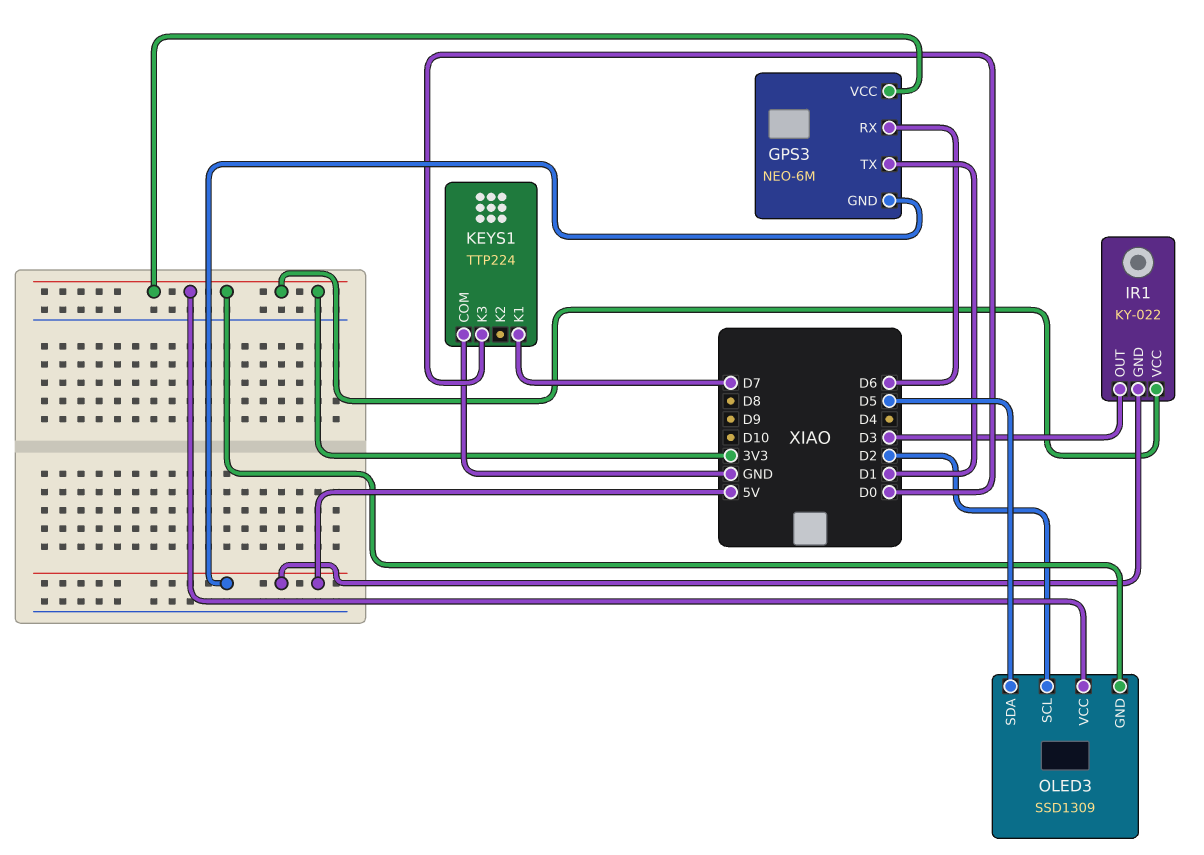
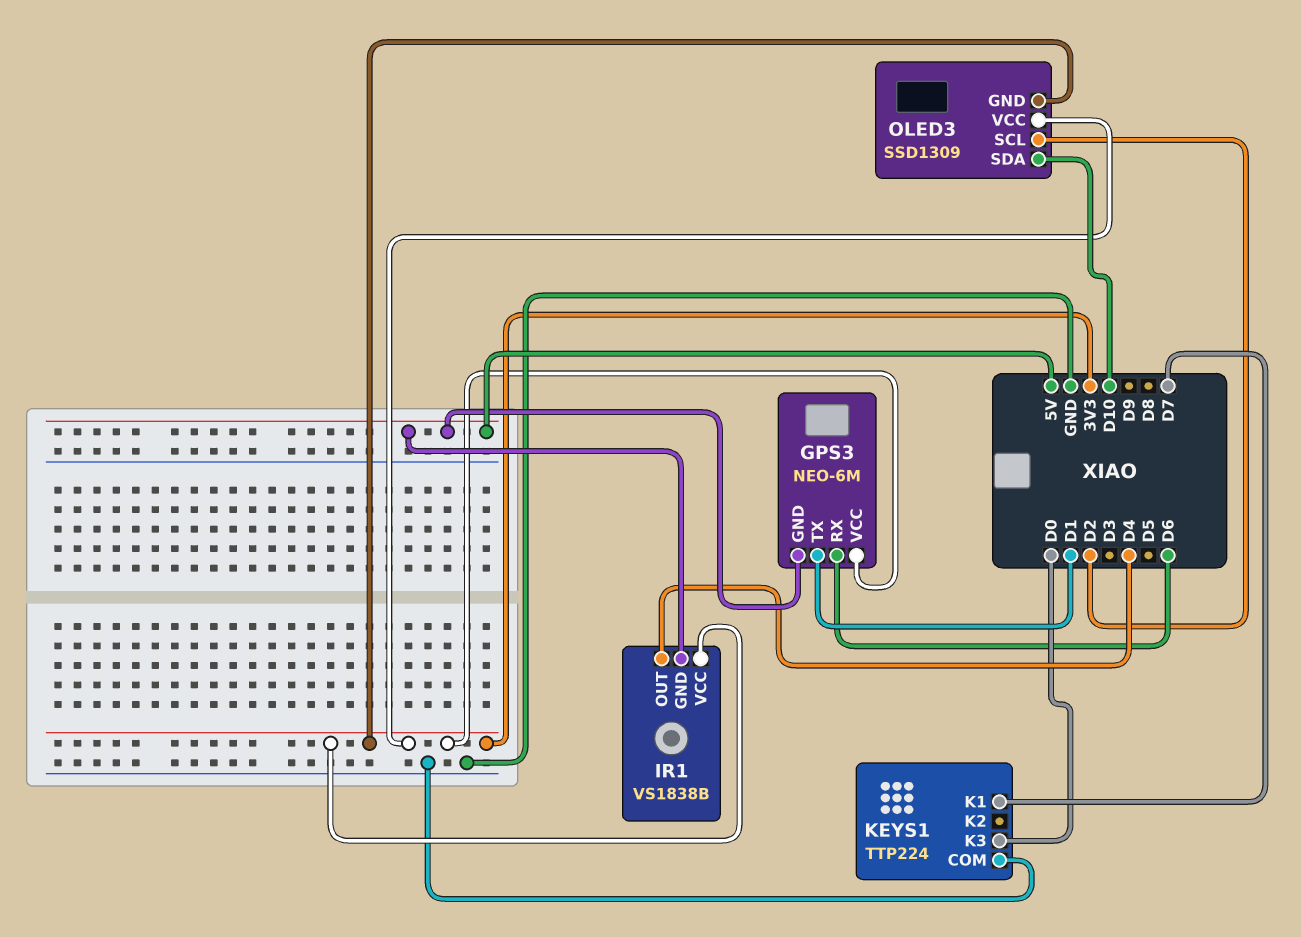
IR1: KY-022 -> VS1838B
IR1 pin OUT: D3 -> D4
OLED3 pin SDA: D5 -> D10

